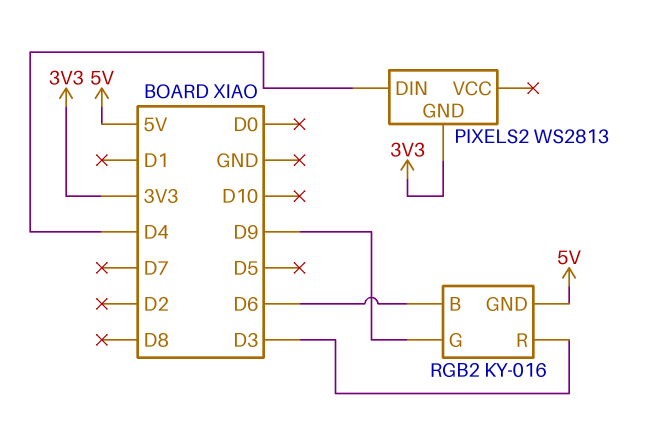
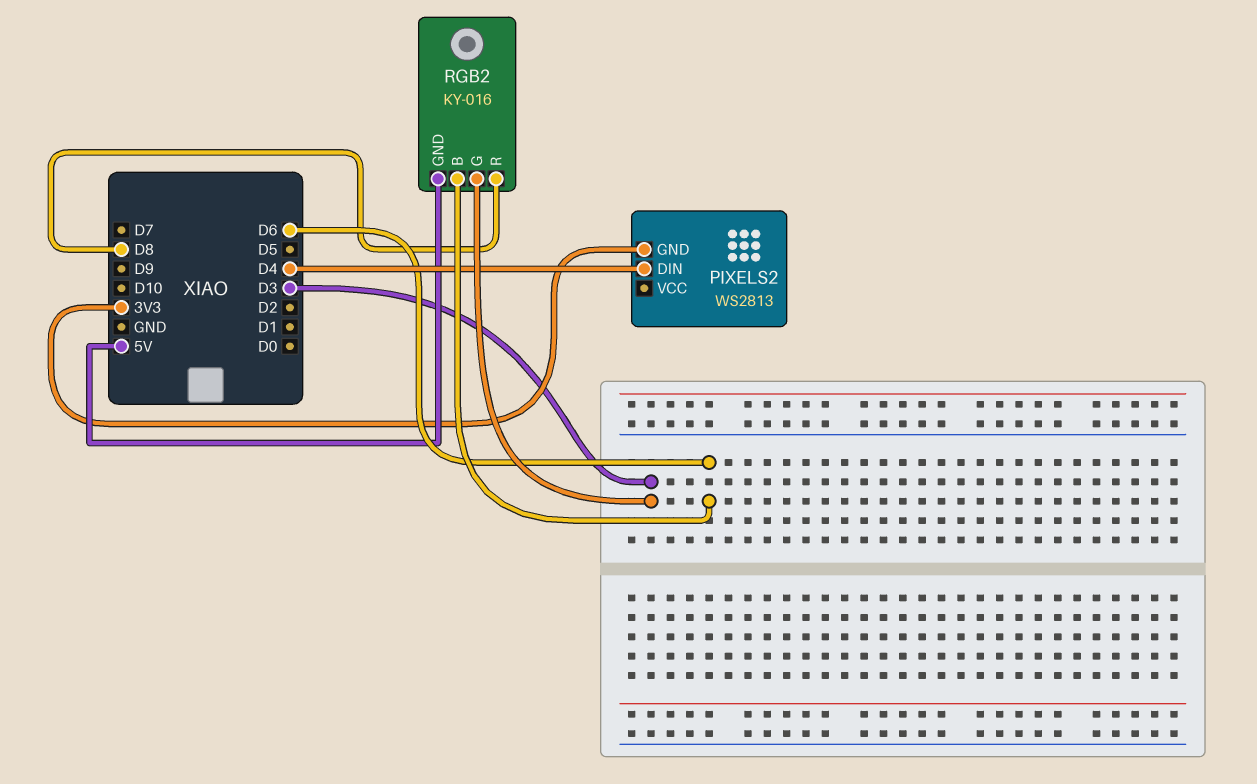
RGB2 pin G: D9 -> D3
RGB2 pin R: D3 -> D8

